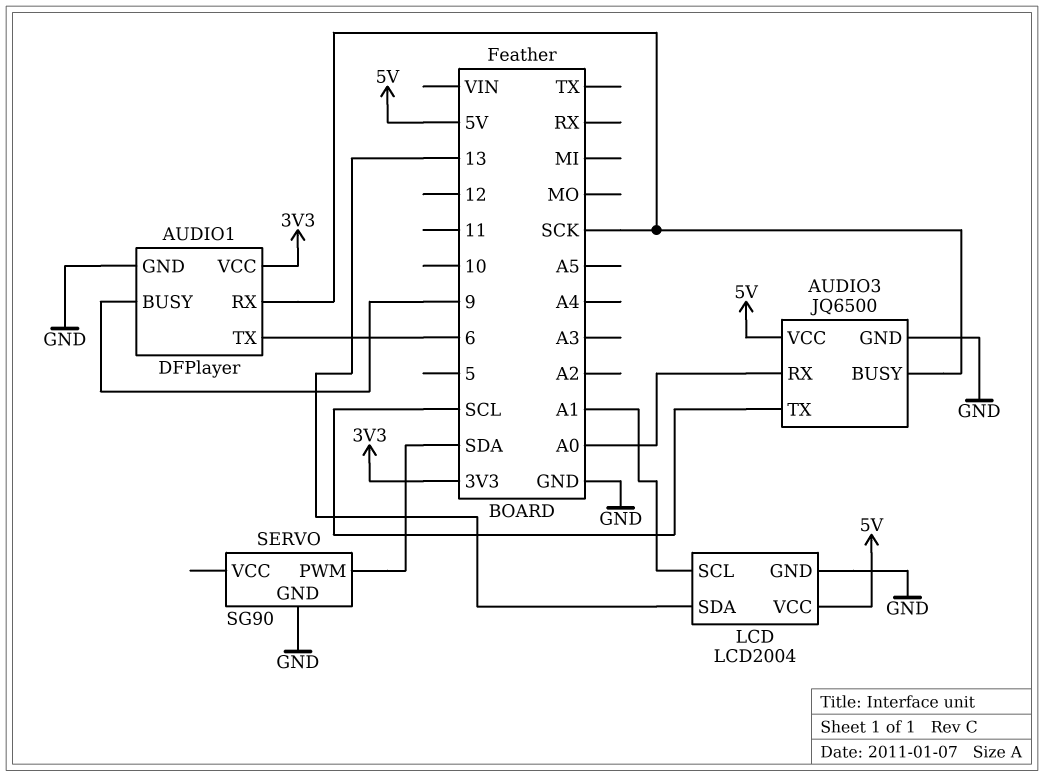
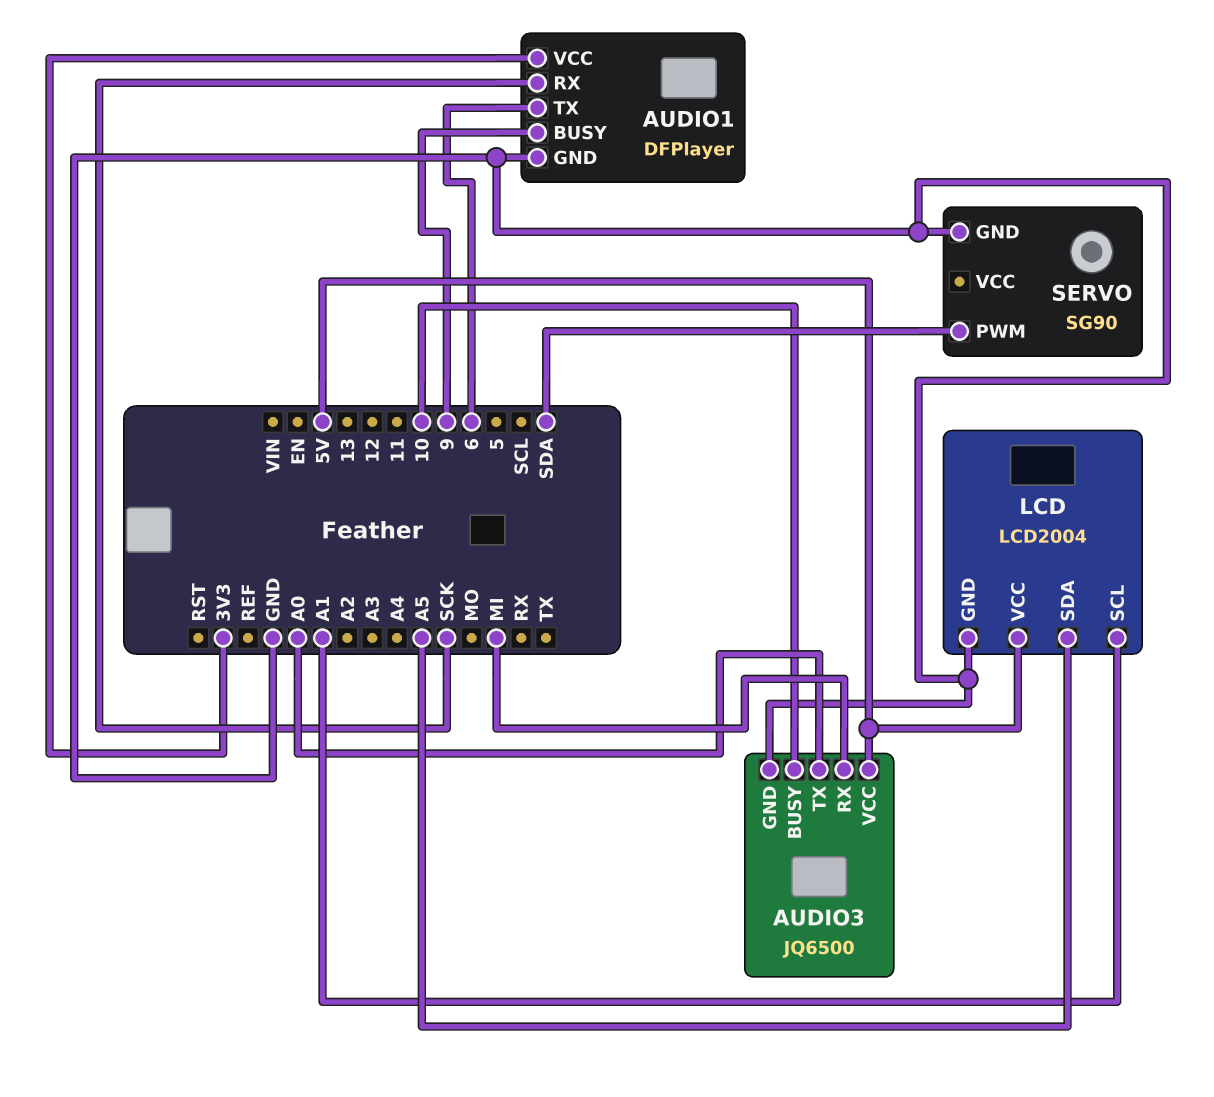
AUDIO3 pin BUSY: SCK -> 10
AUDIO3 pin RX: A0 -> MI
AUDIO3 pin TX: SCL -> A0
LCD pin SDA: 13 -> A5

